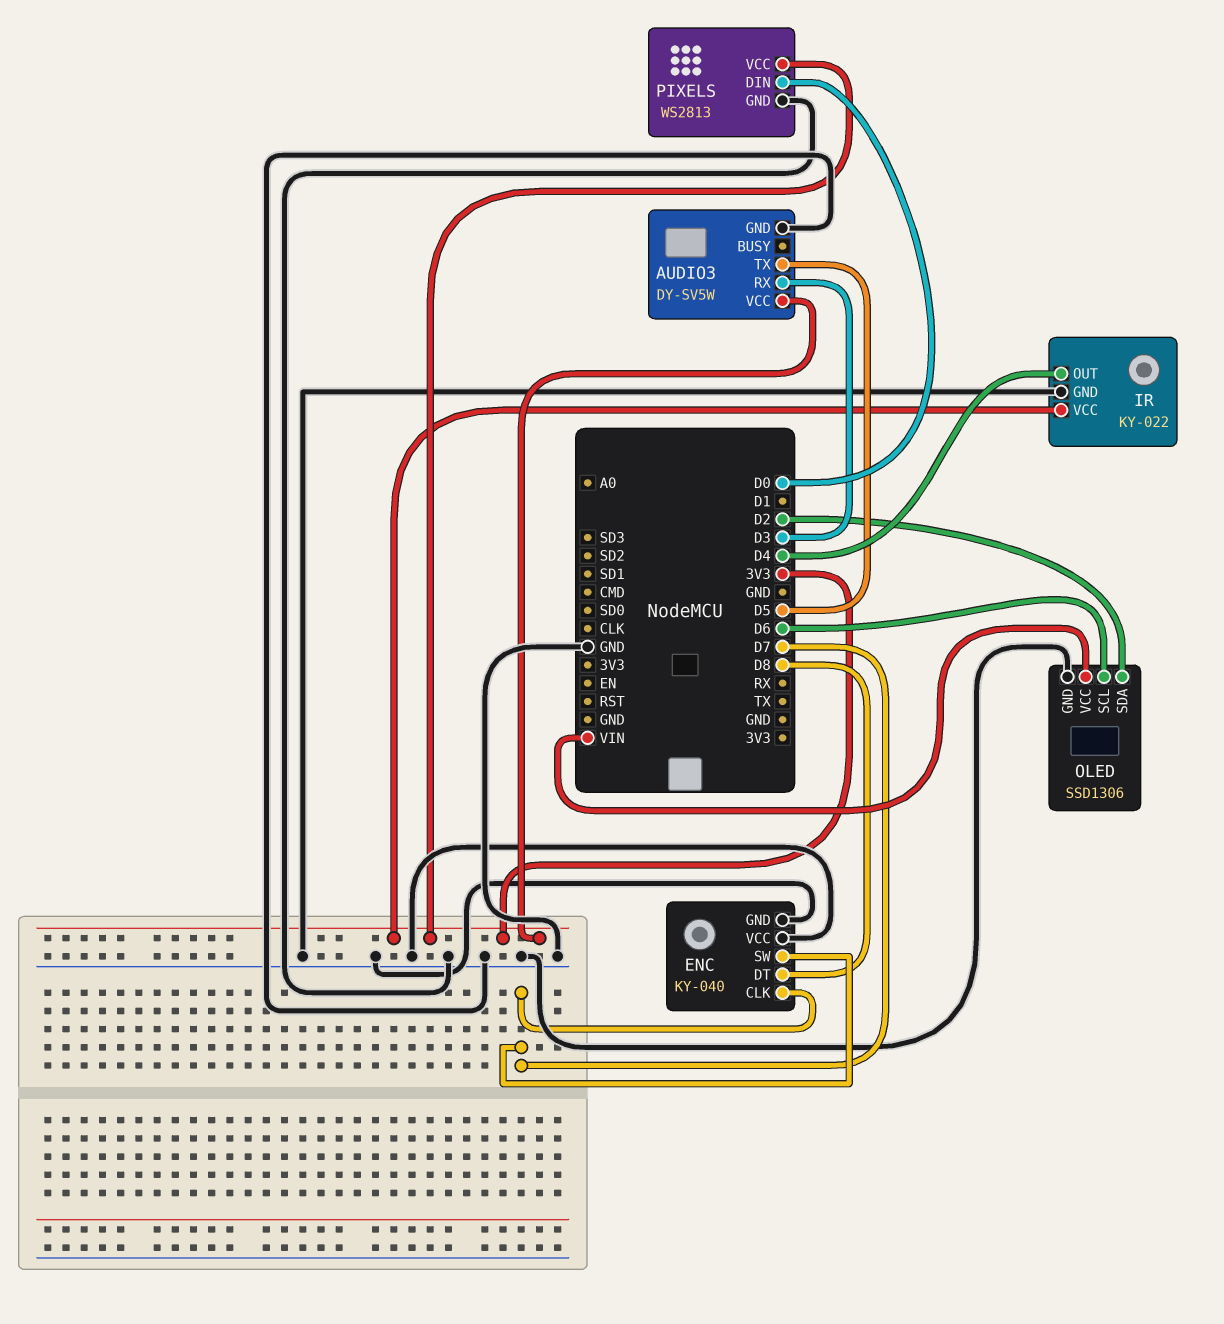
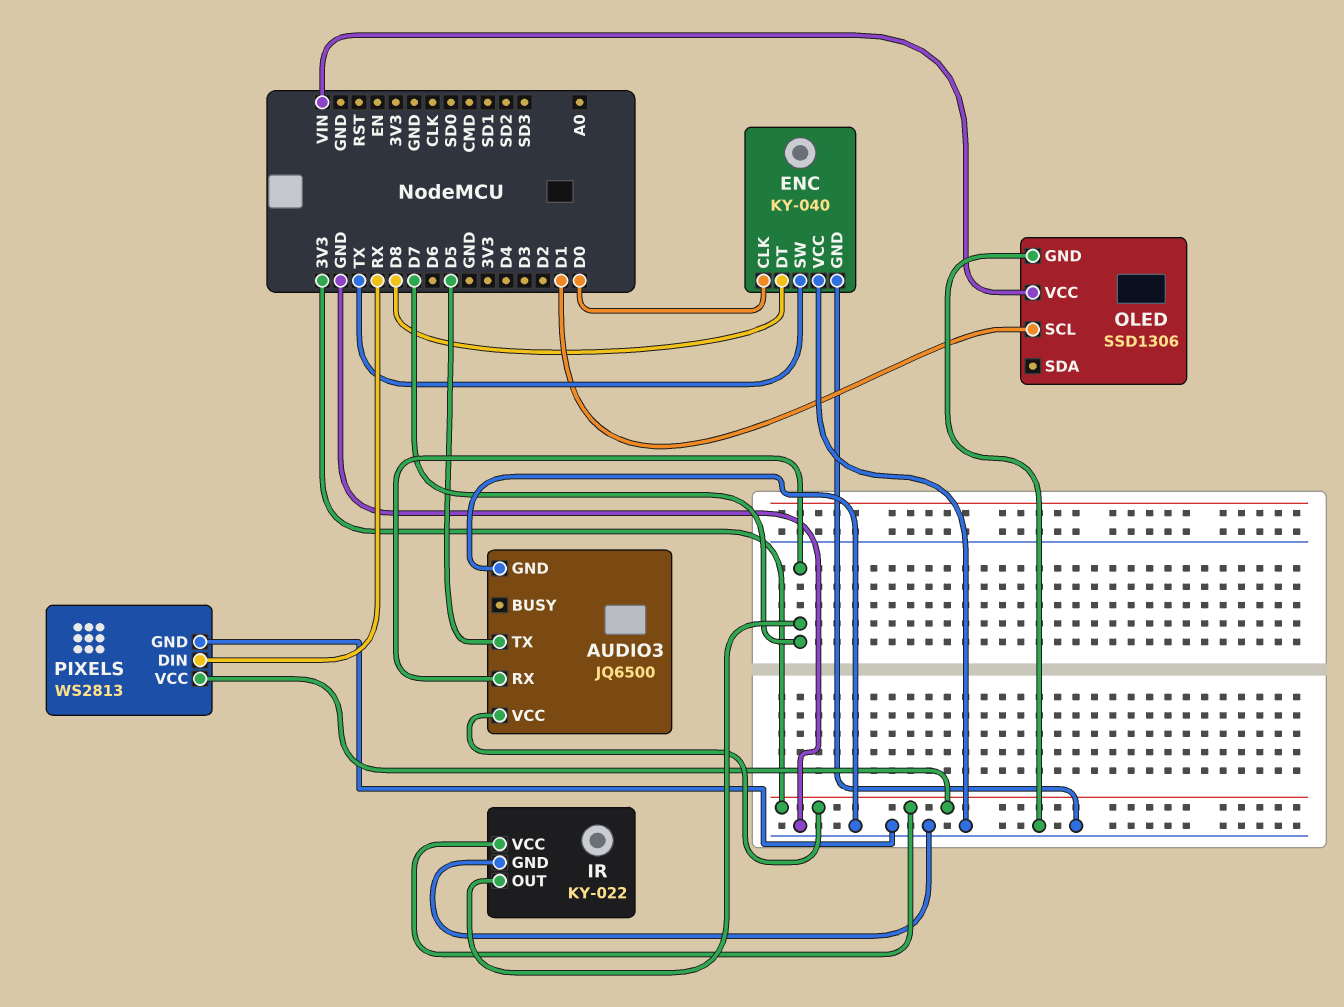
AUDIO3: DY-SV5W -> JQ6500
AUDIO3 pin RX: D3 -> D7
ENC pin CLK: D7 -> D0
ENC pin SW: D7 -> TX
IR pin OUT: D4 -> D7
OLED pin SCL: D6 -> D1
OLED pin SDA: D2 -> none
PIXELS pin DIN: D0 -> RX

